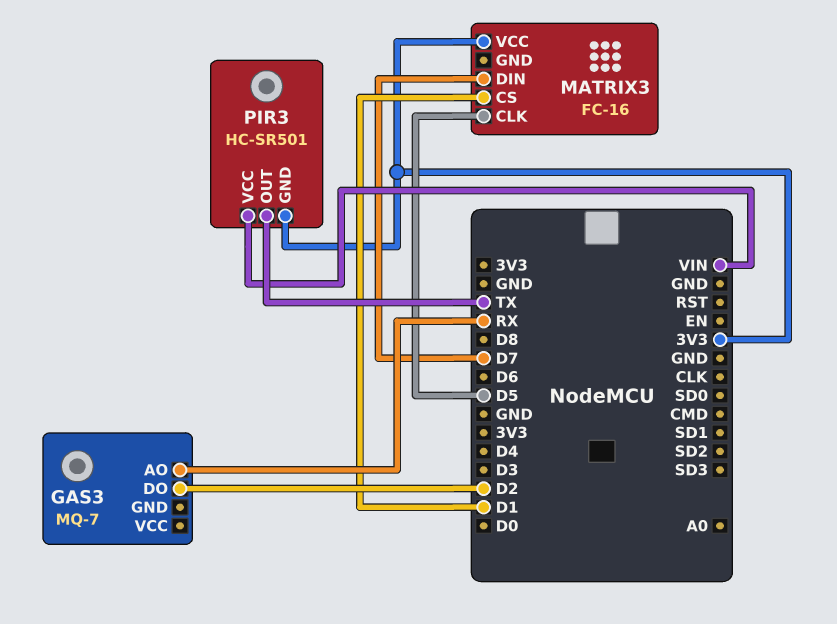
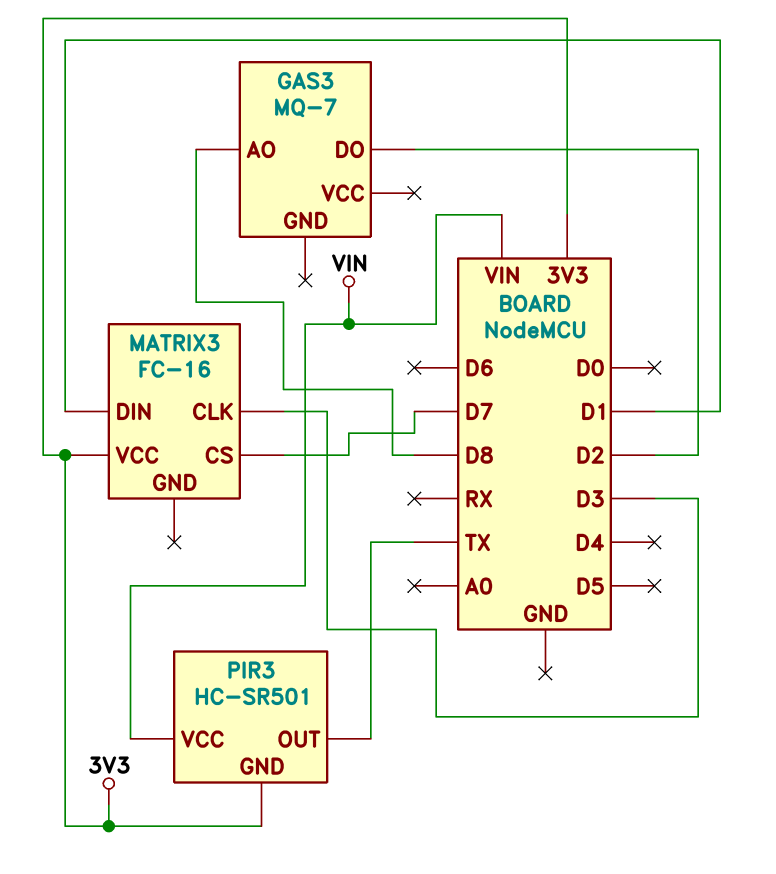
GAS3 pin AO: RX -> D8
MATRIX3 pin CLK: D5 -> D3
MATRIX3 pin CS: D1 -> D7
MATRIX3 pin DIN: D7 -> D1

